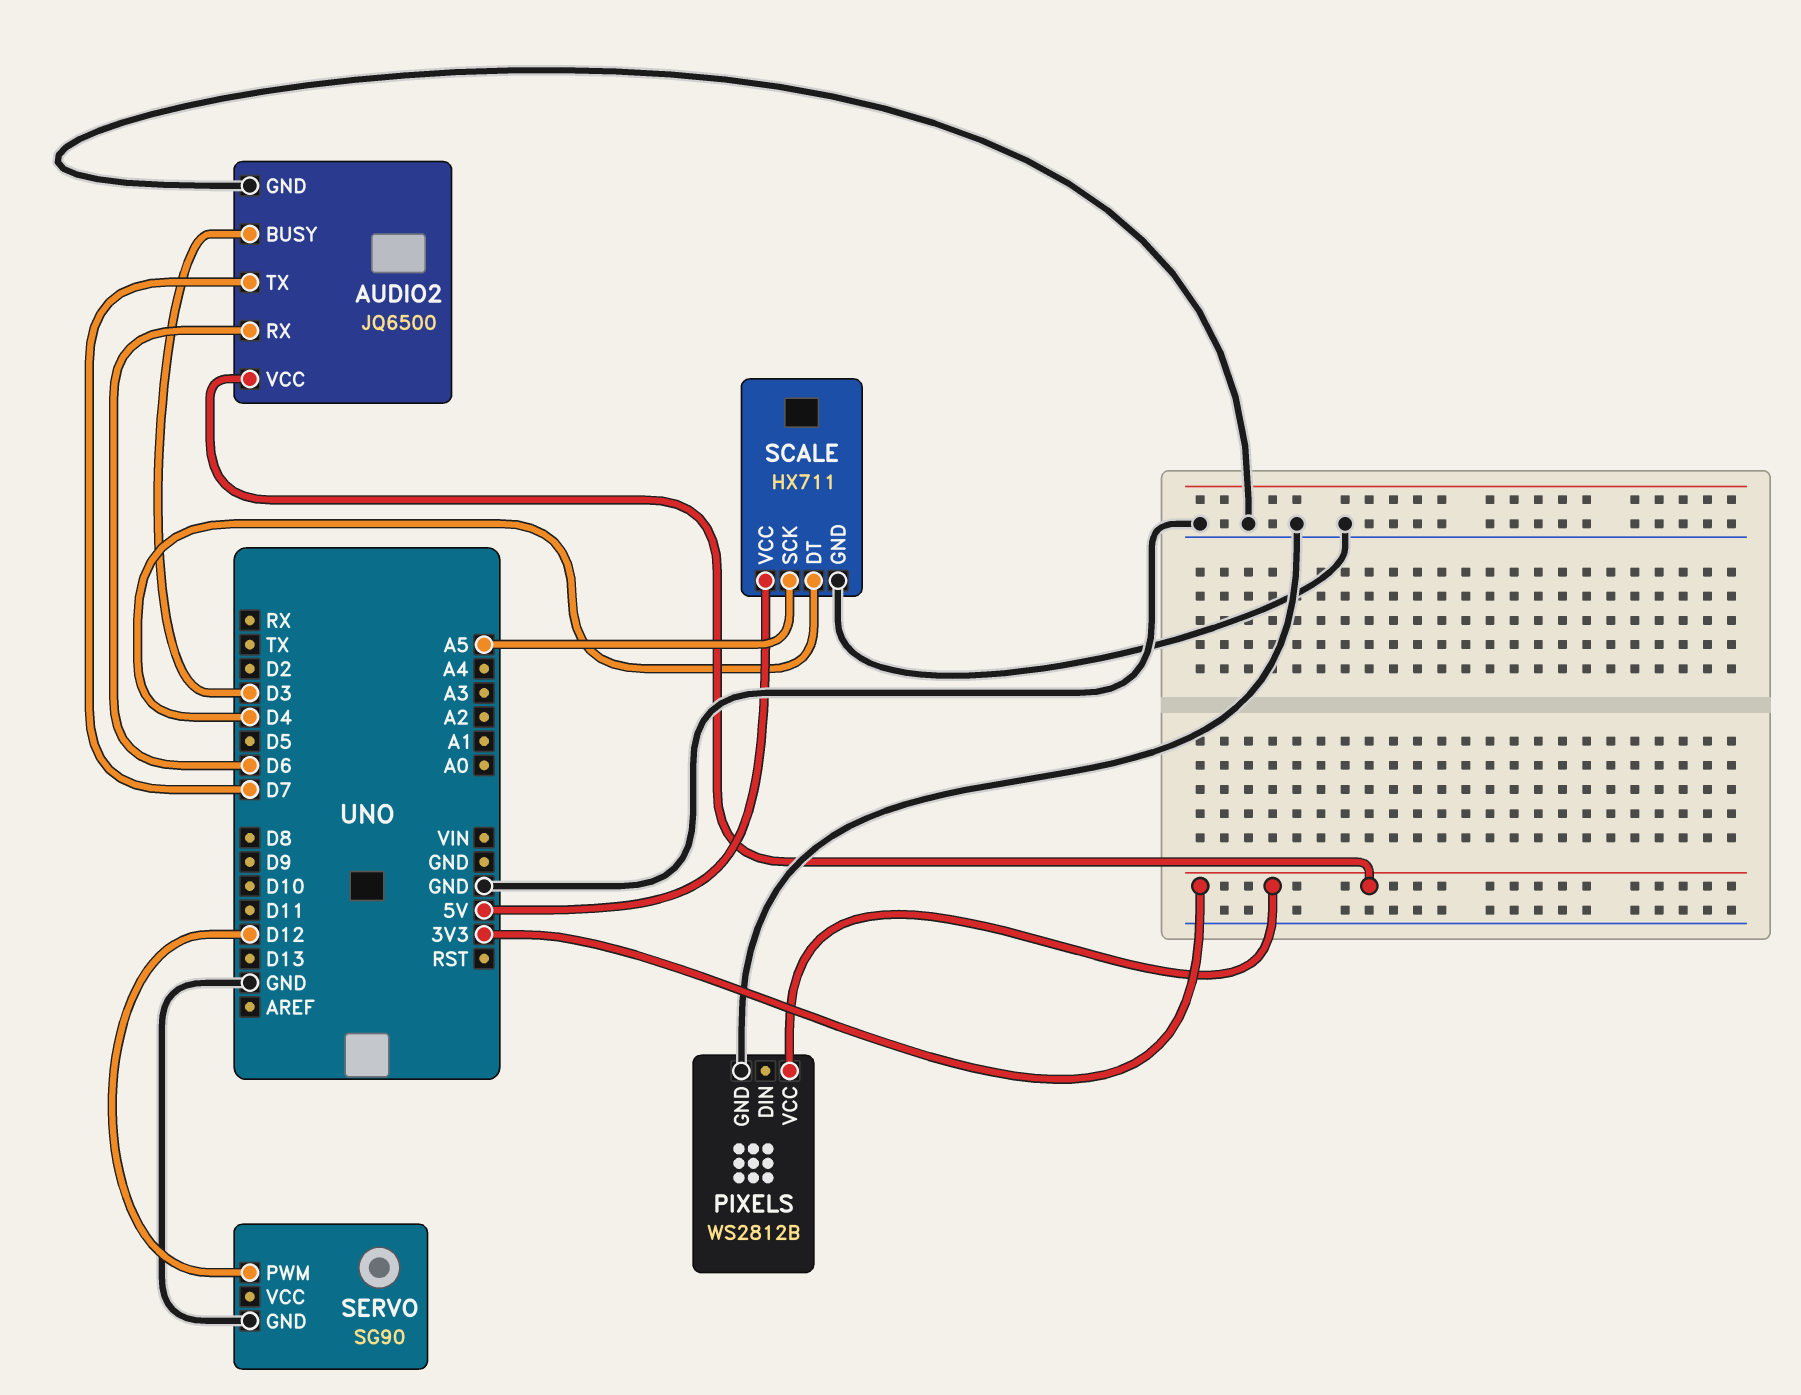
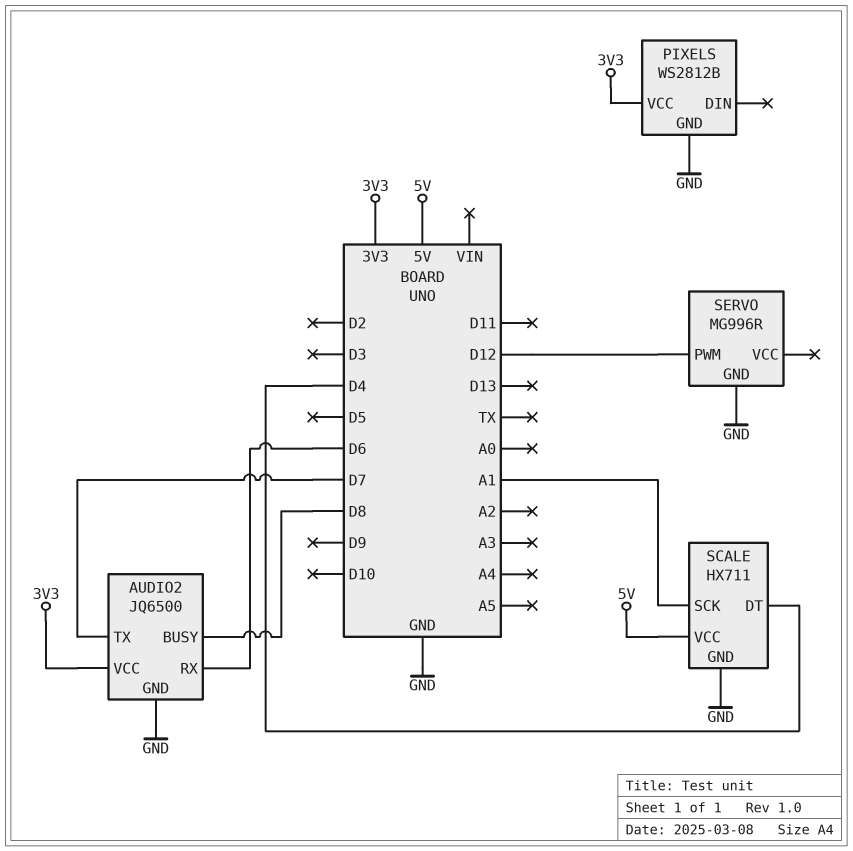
AUDIO2 pin BUSY: D3 -> D8
SCALE pin SCK: A5 -> A1
SERVO: SG90 -> MG996R

